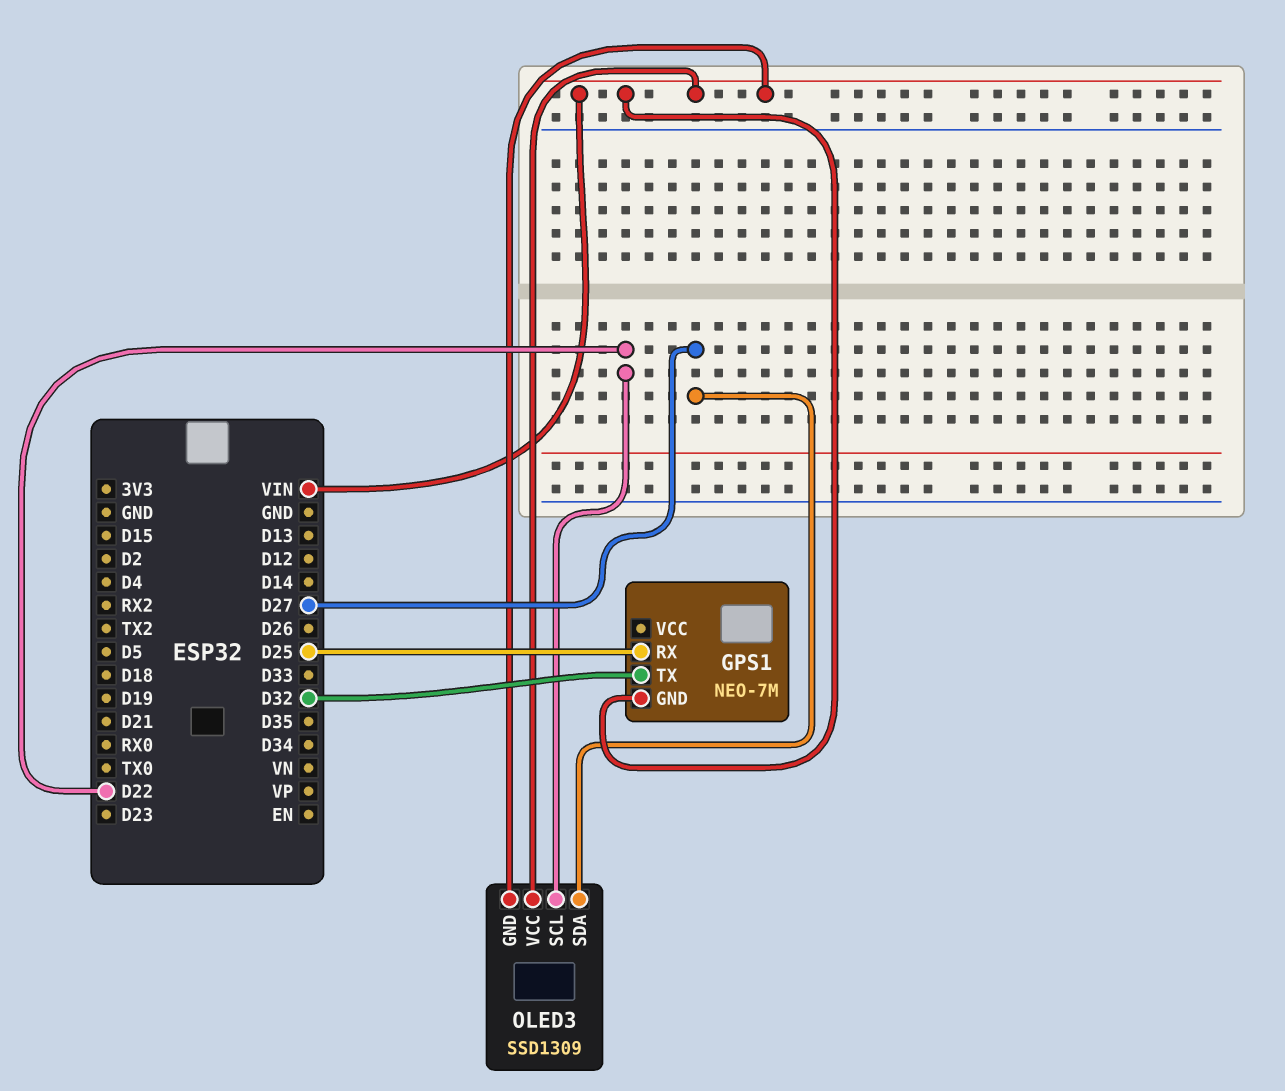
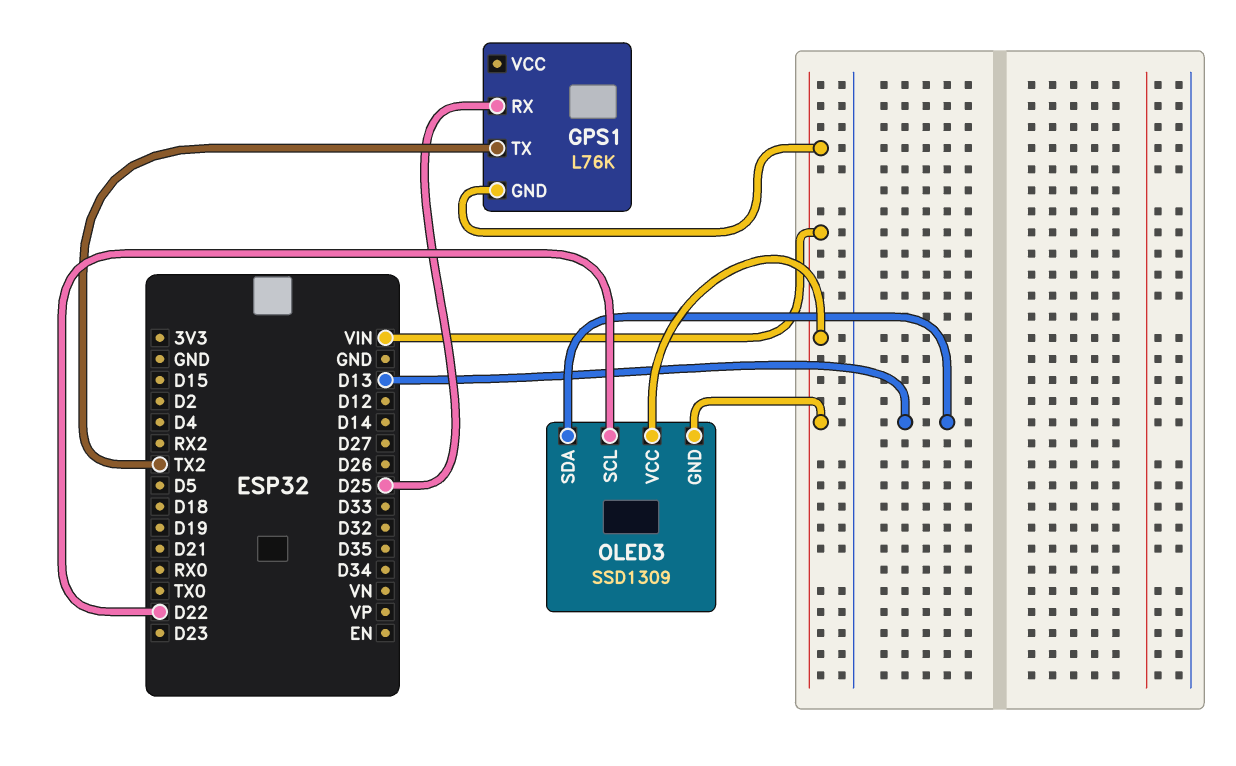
GPS1: NEO-7M -> L76K
GPS1 pin TX: D32 -> TX2
OLED3 pin SDA: D27 -> D13

